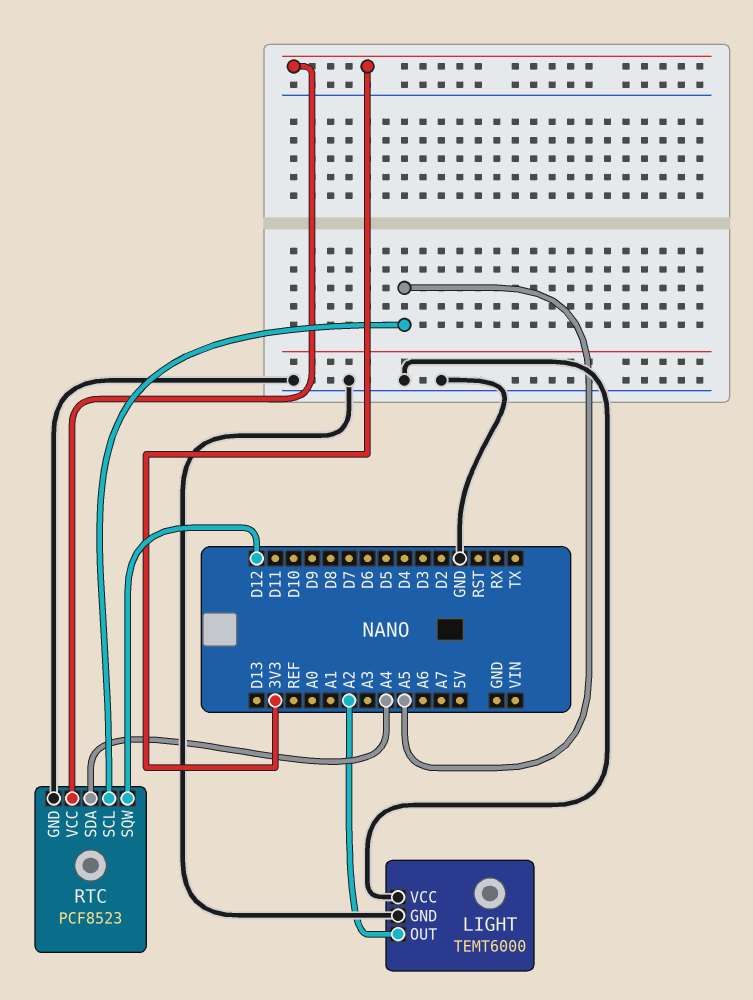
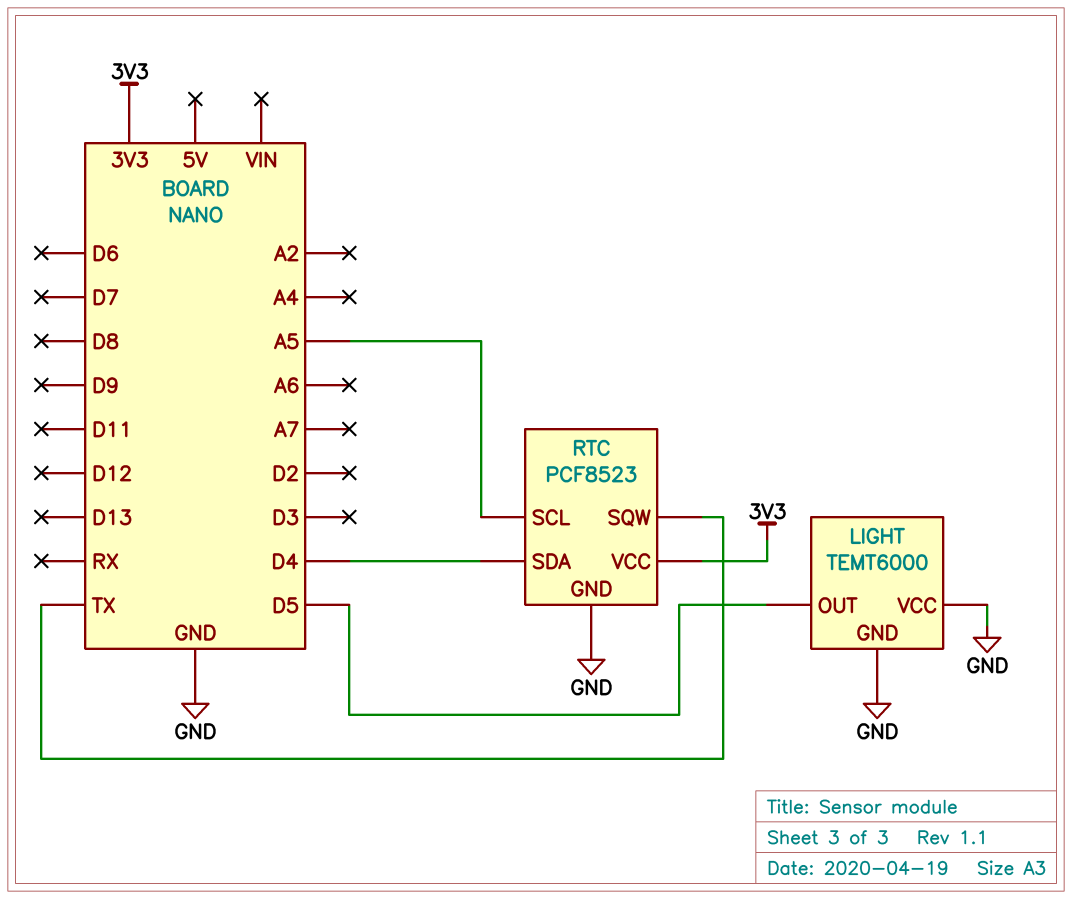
LIGHT pin OUT: A2 -> D5
RTC pin SDA: A4 -> D4
RTC pin SQW: D12 -> TX

